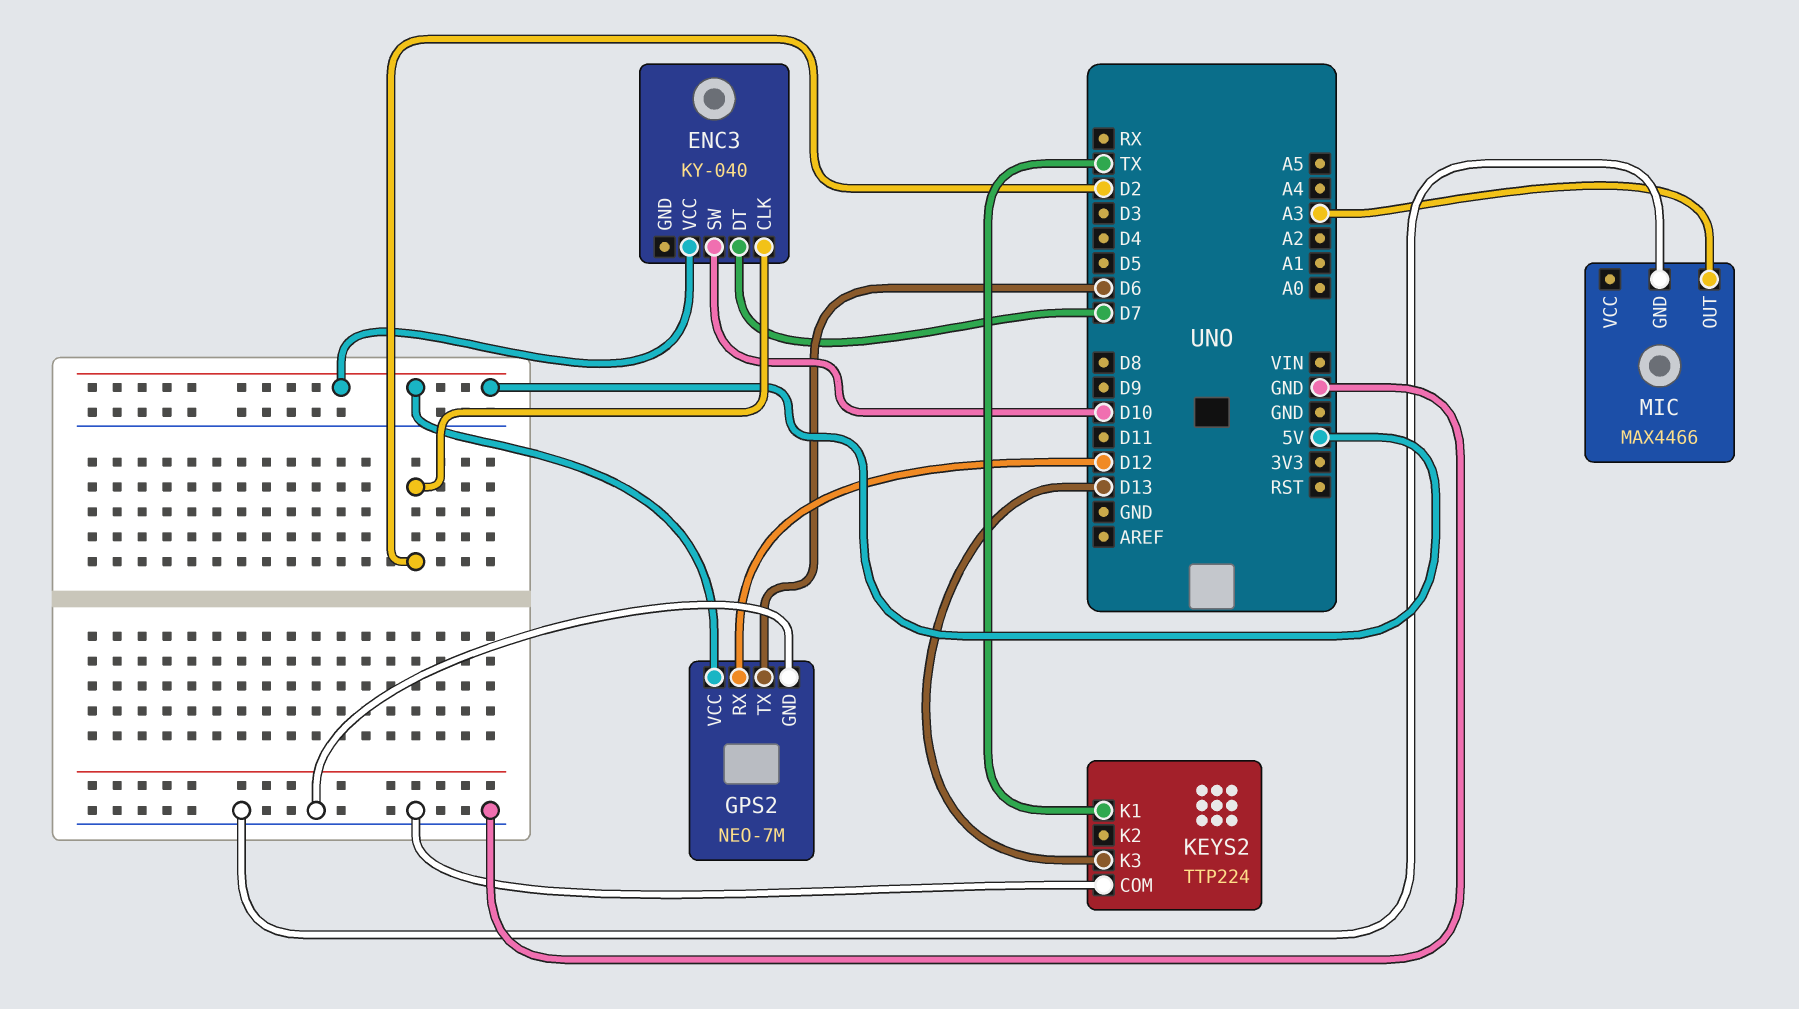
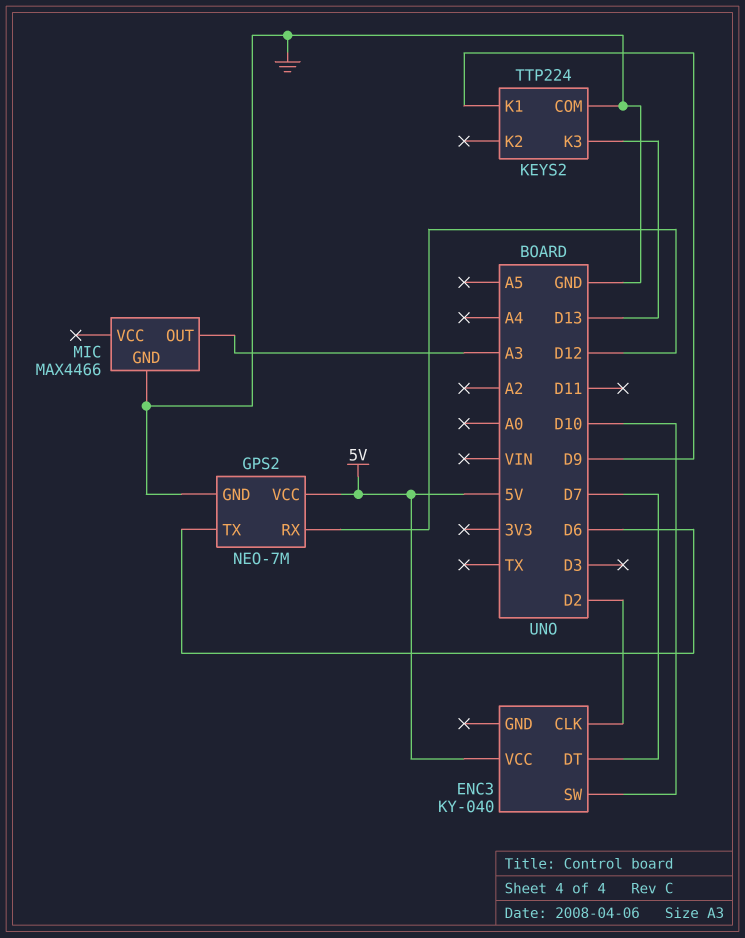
KEYS2 pin K1: TX -> D9

